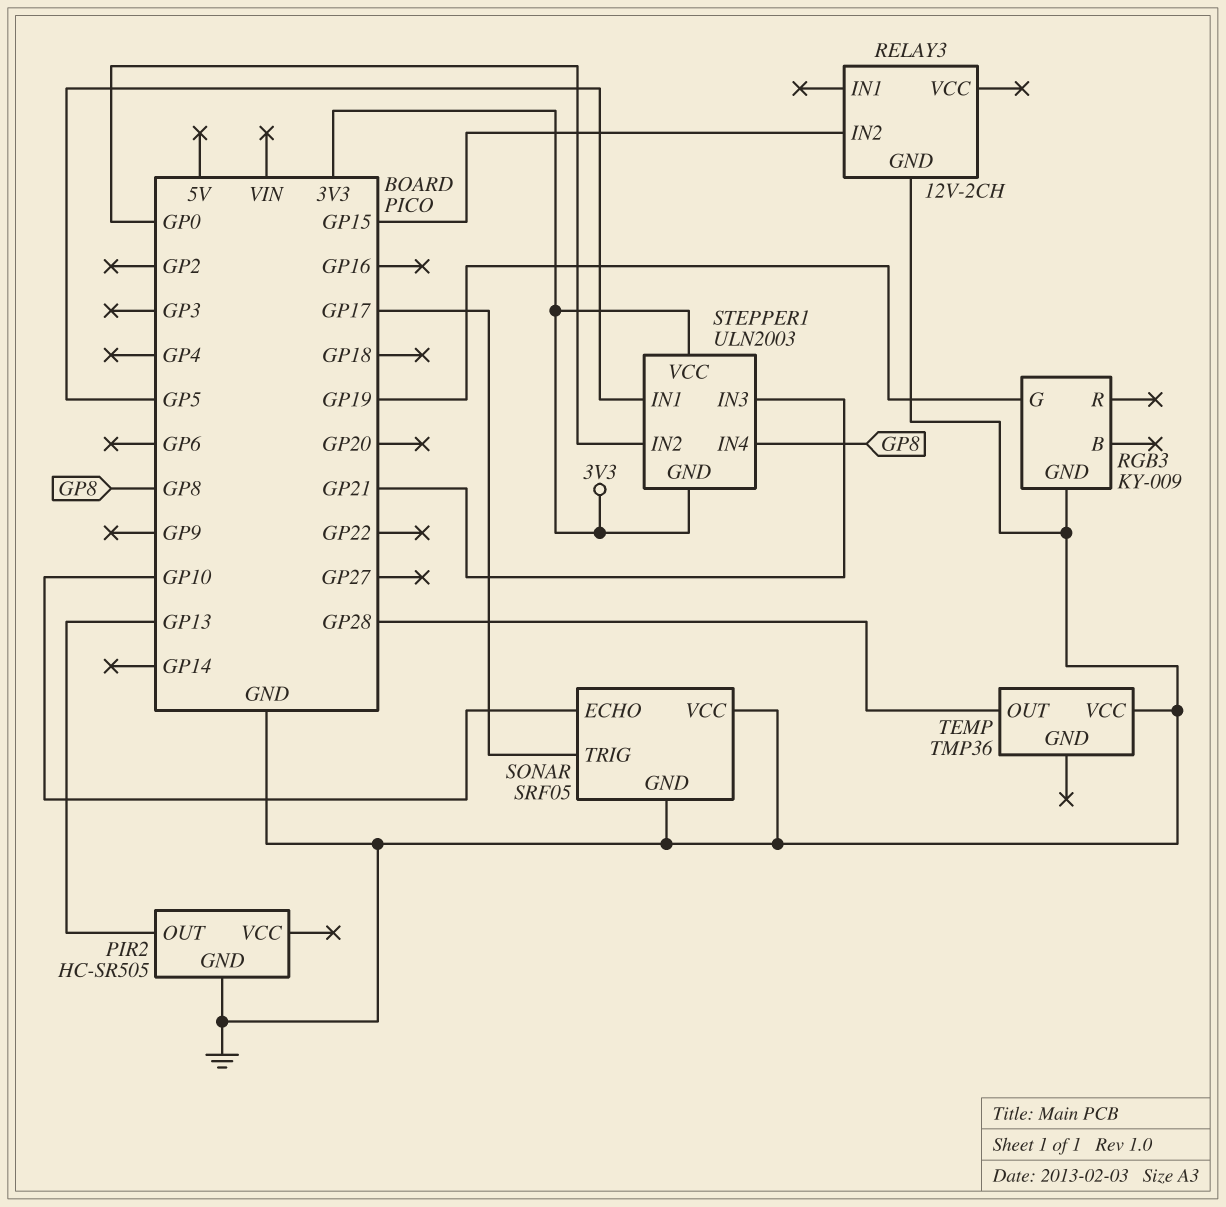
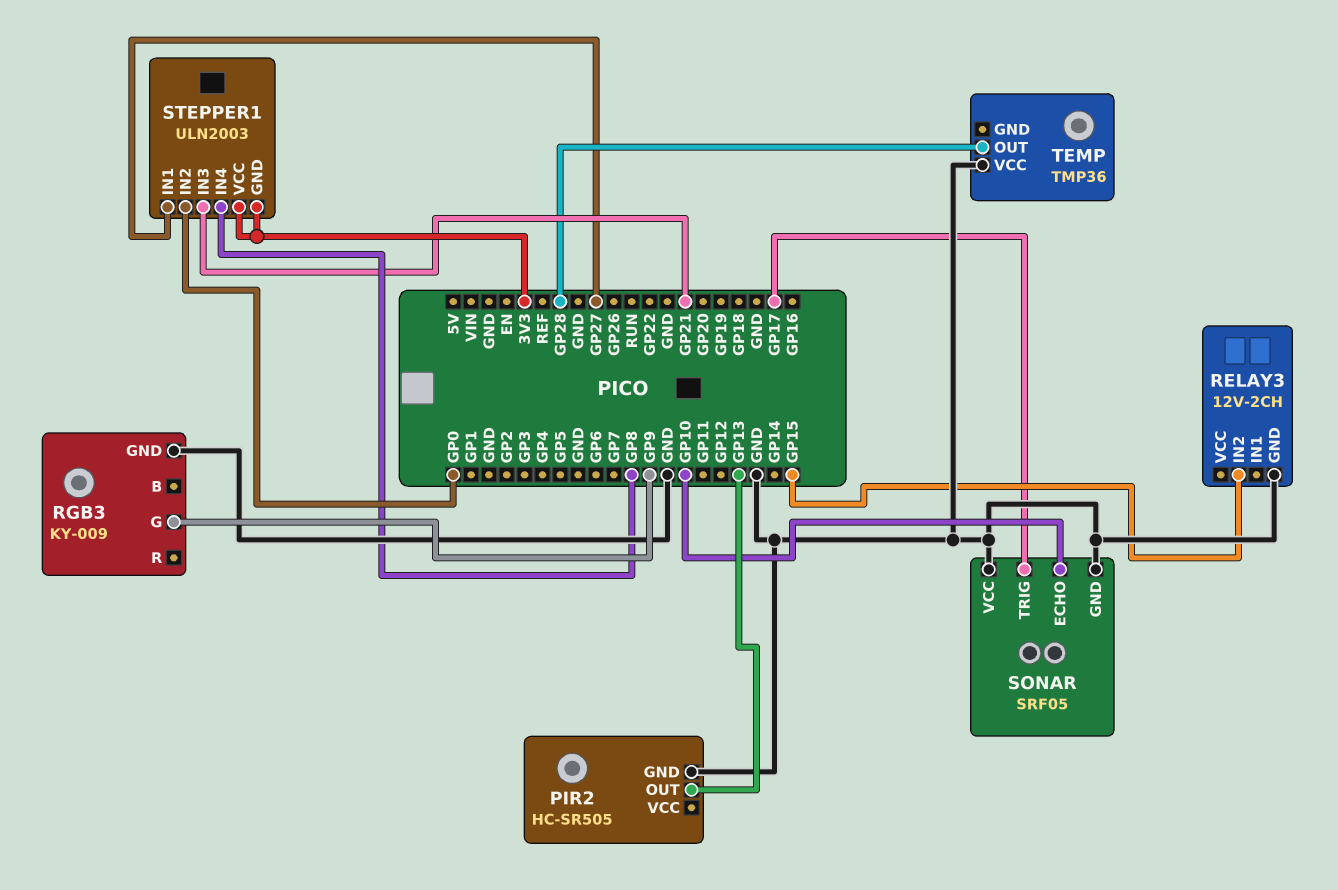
RGB3 pin G: GP19 -> GP9
STEPPER1 pin IN1: GP5 -> GP27

